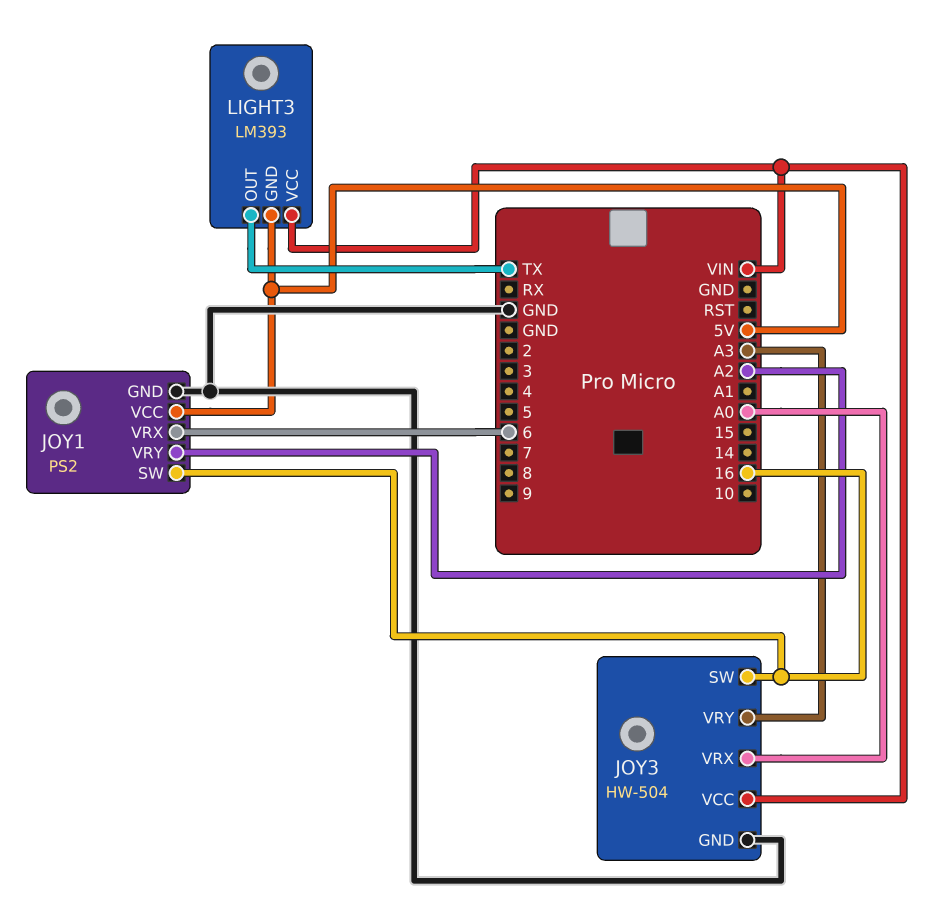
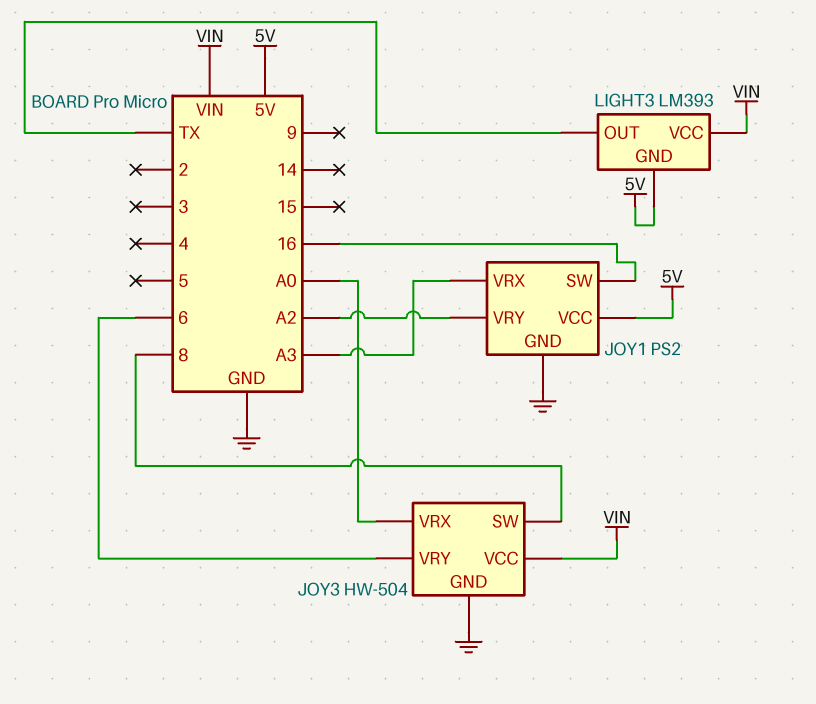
JOY1 pin VRX: 6 -> A3
JOY3 pin SW: 16 -> 8
JOY3 pin VRY: A3 -> 6

